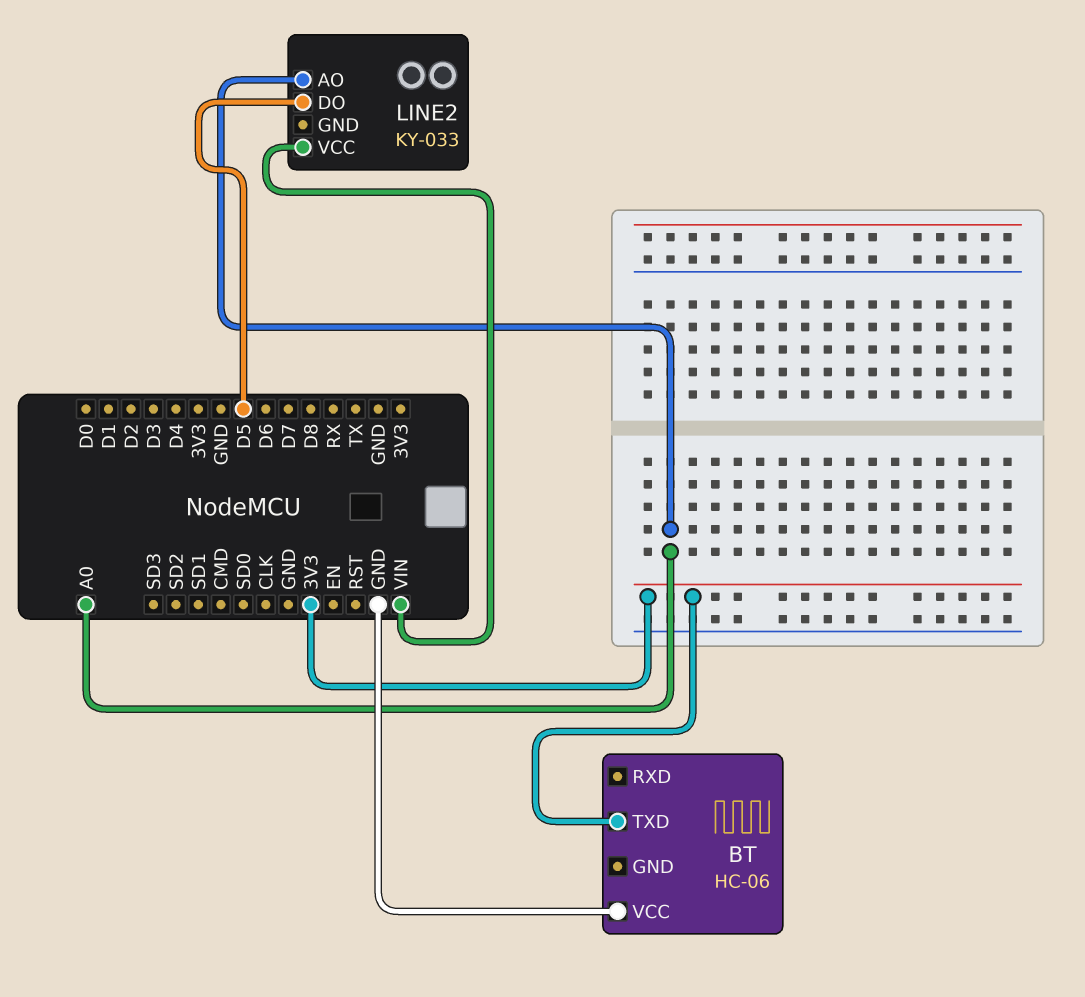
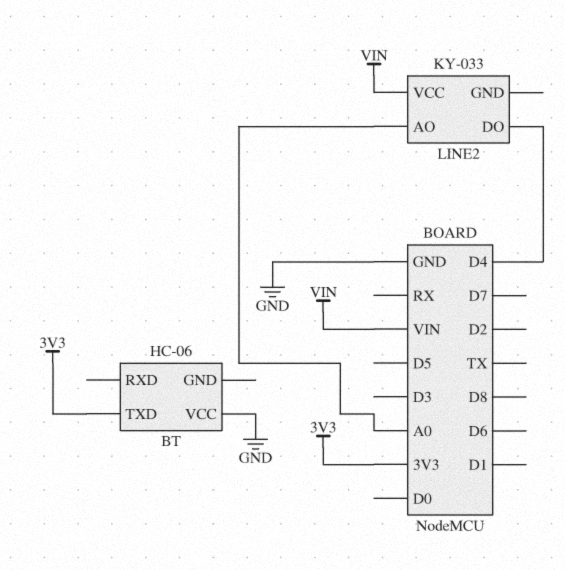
LINE2 pin DO: D5 -> D4

